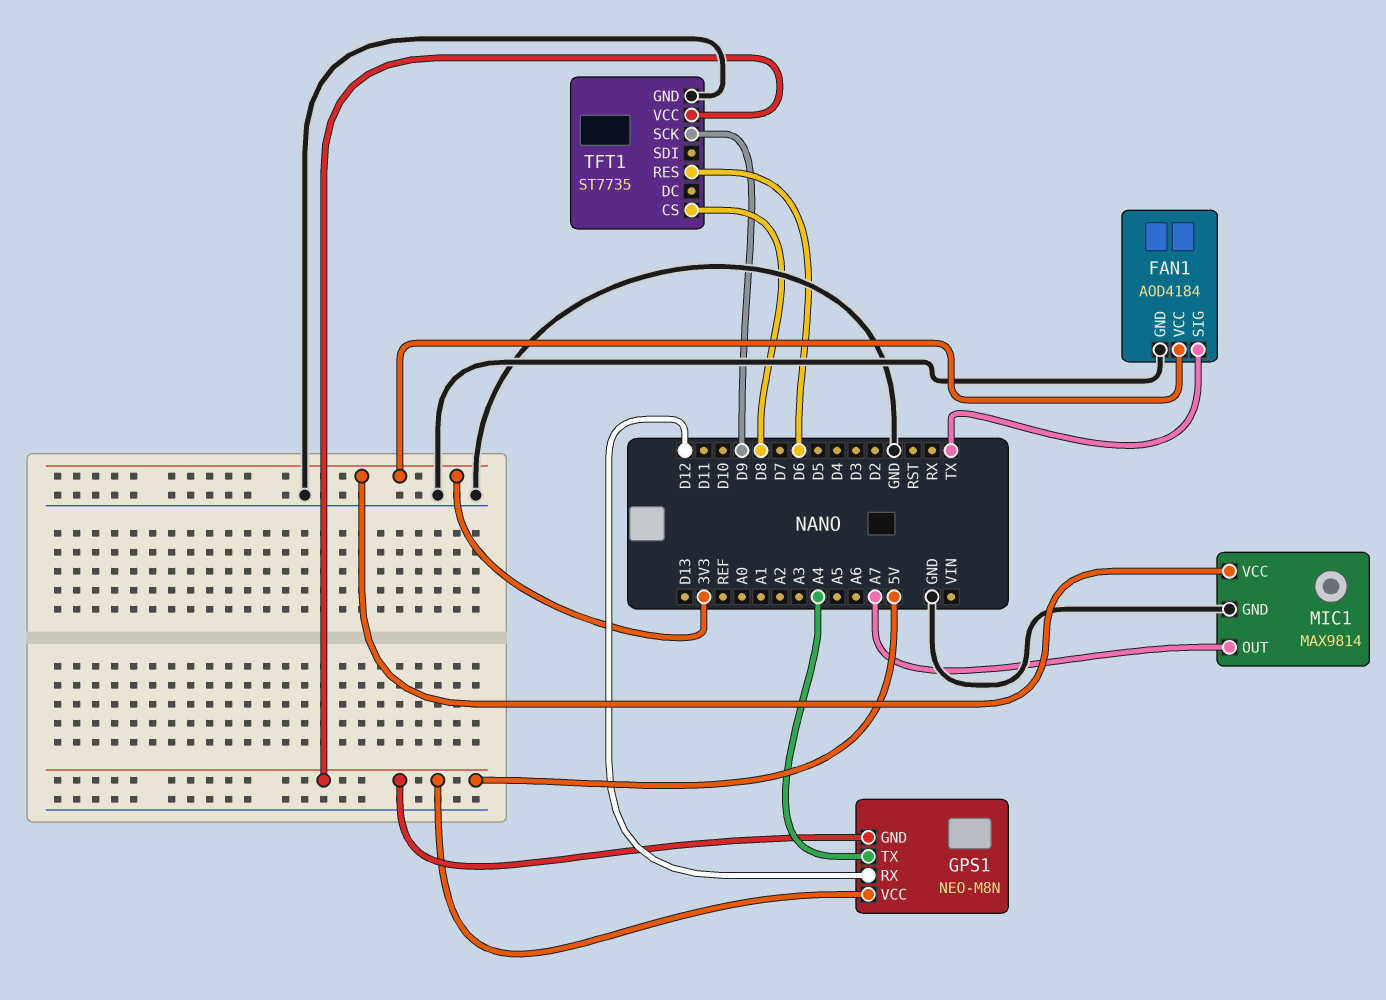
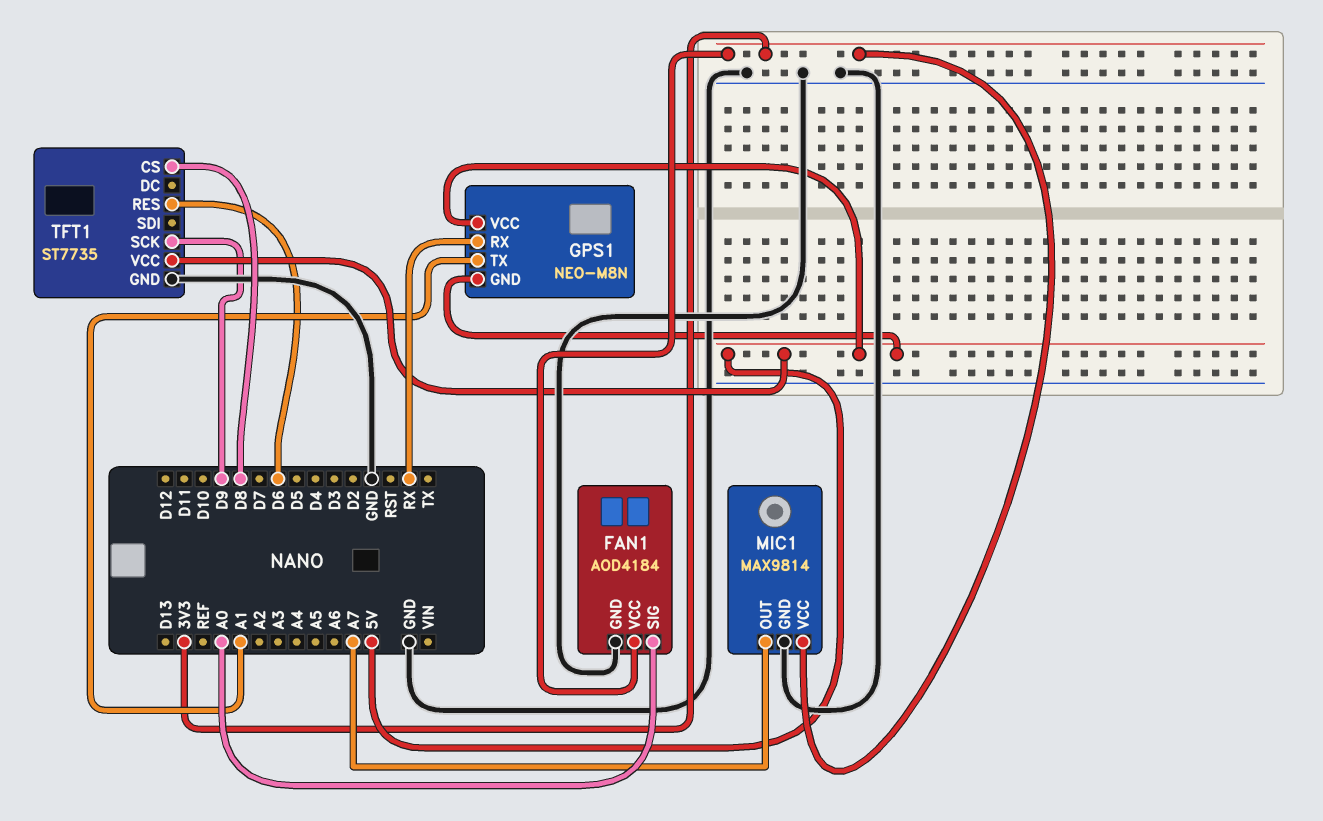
FAN1 pin SIG: TX -> A0
GPS1 pin RX: D12 -> RX
GPS1 pin TX: A4 -> A1

